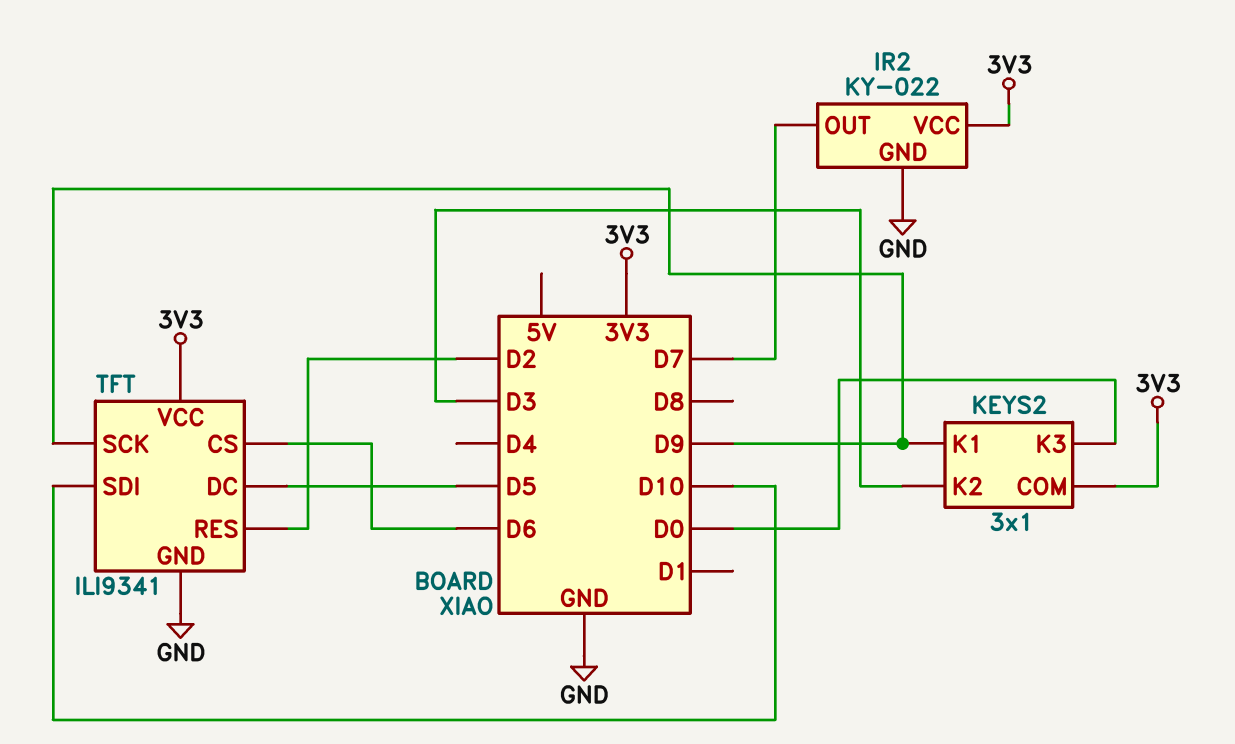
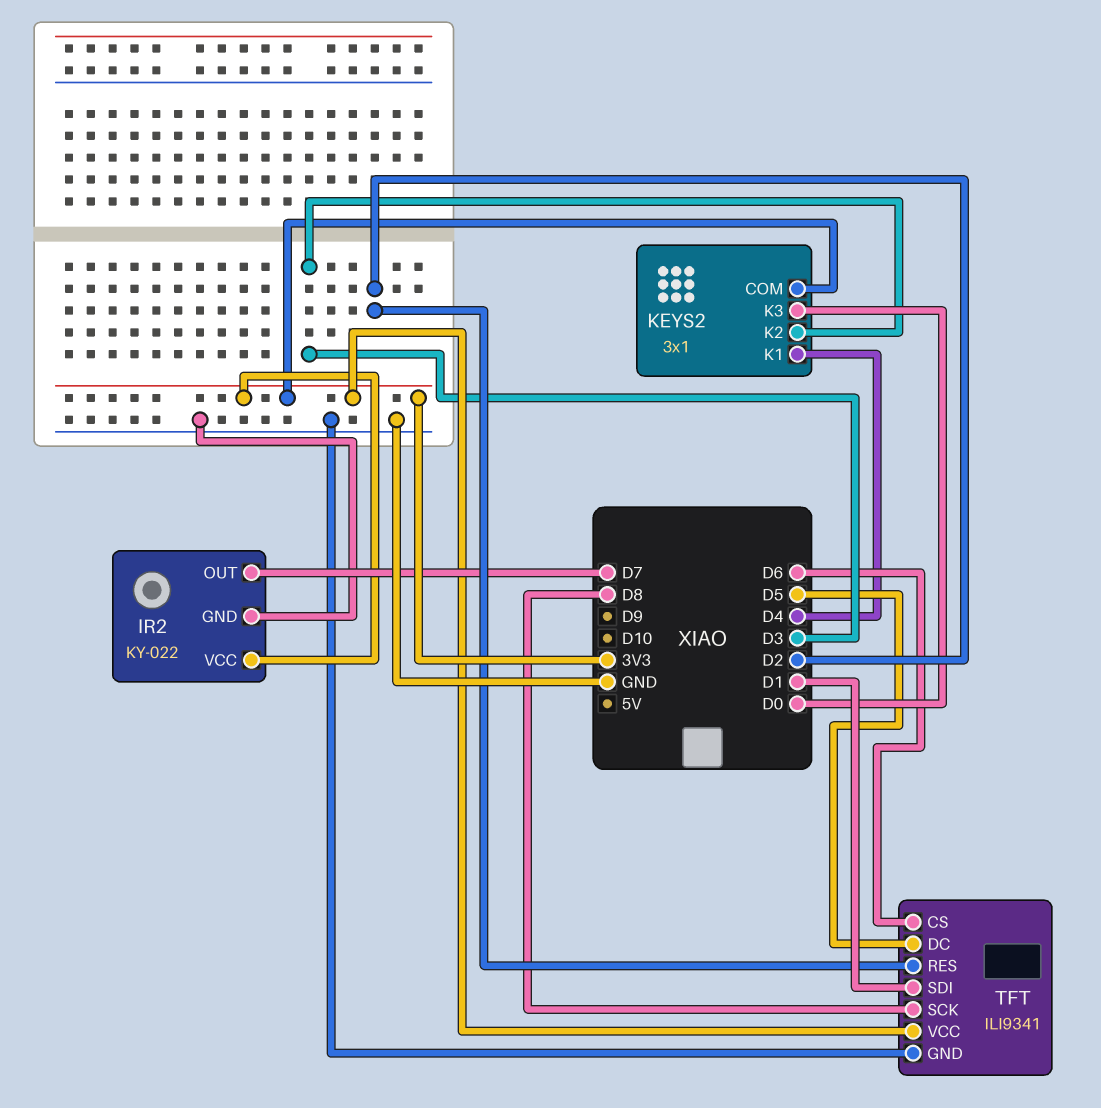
KEYS2 pin K1: D9 -> D4
TFT pin SCK: D9 -> D8
TFT pin SDI: D10 -> D1

